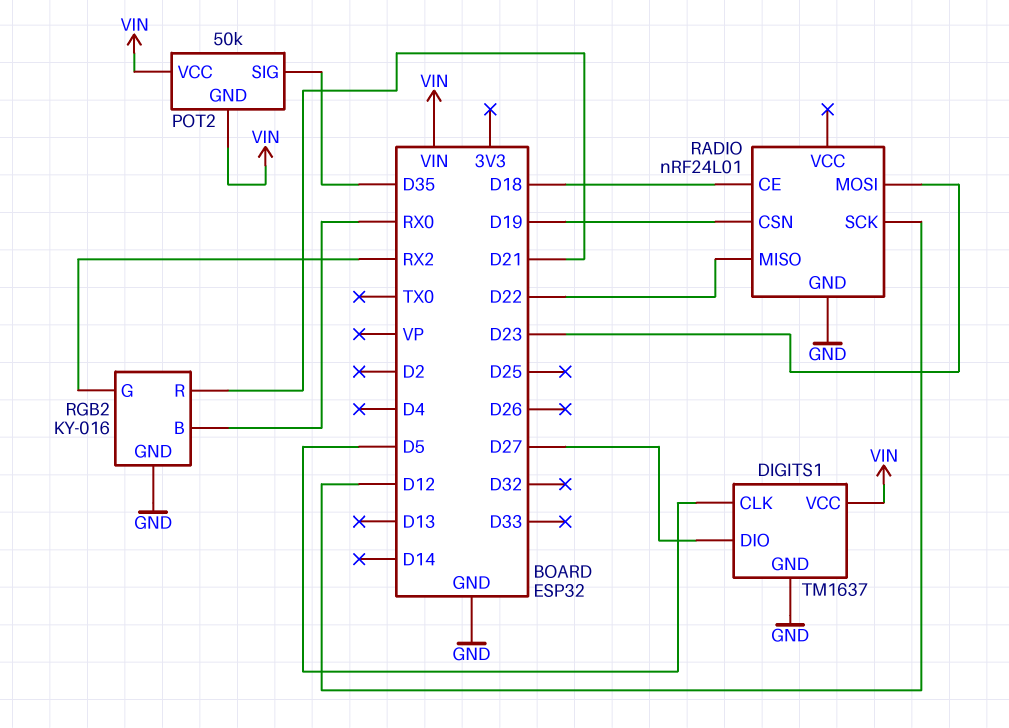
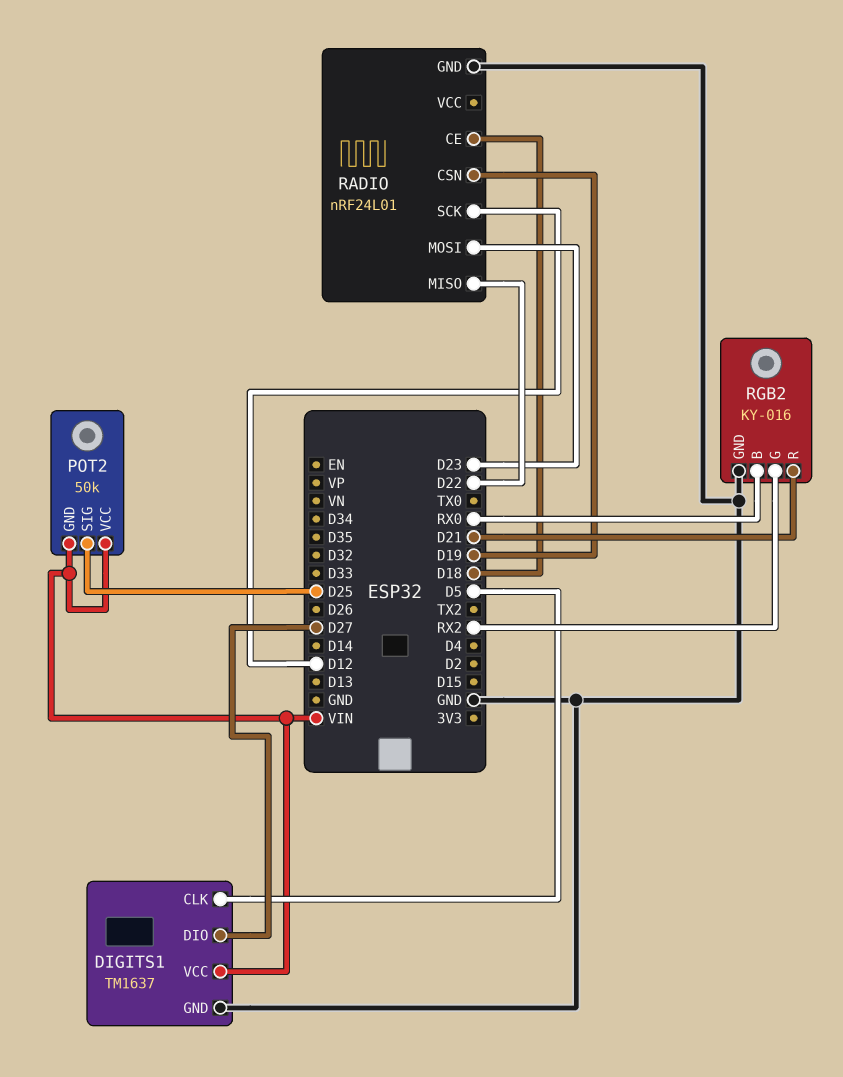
POT2 pin SIG: D35 -> D25

